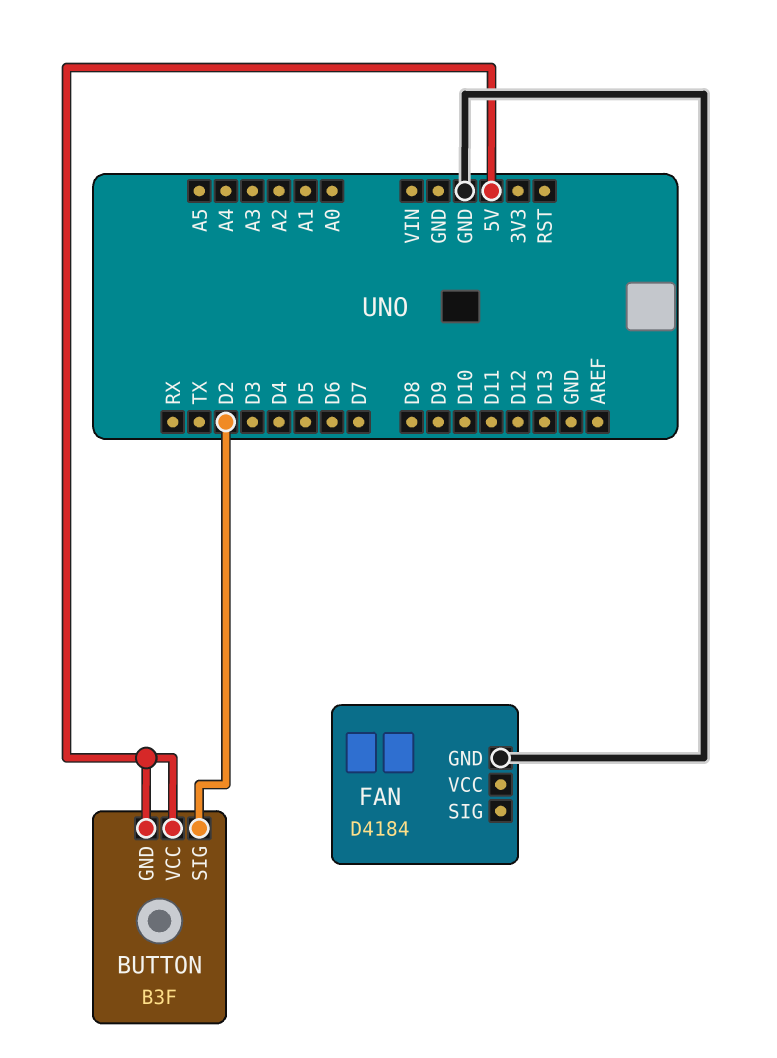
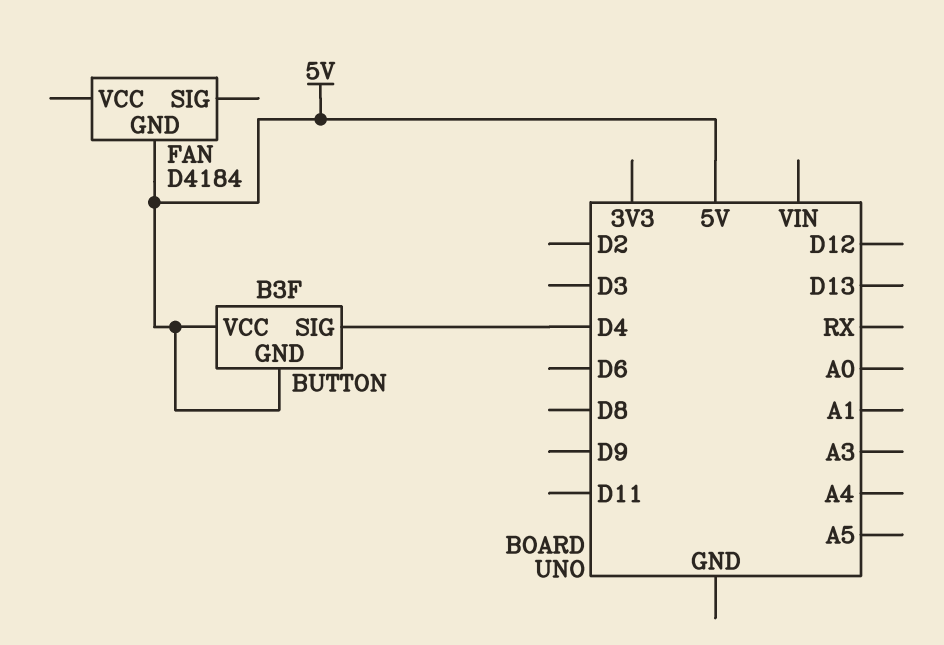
BUTTON pin SIG: D2 -> D4
FAN pin GND: GND -> 5V

